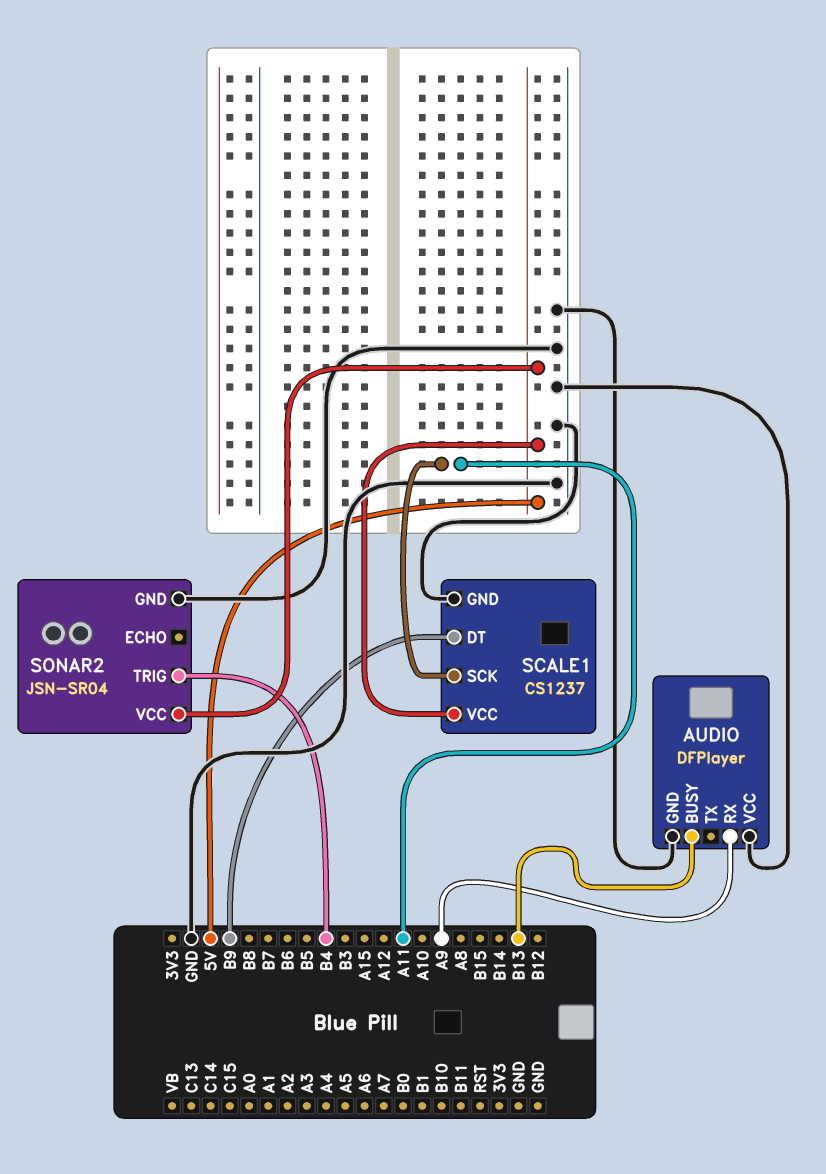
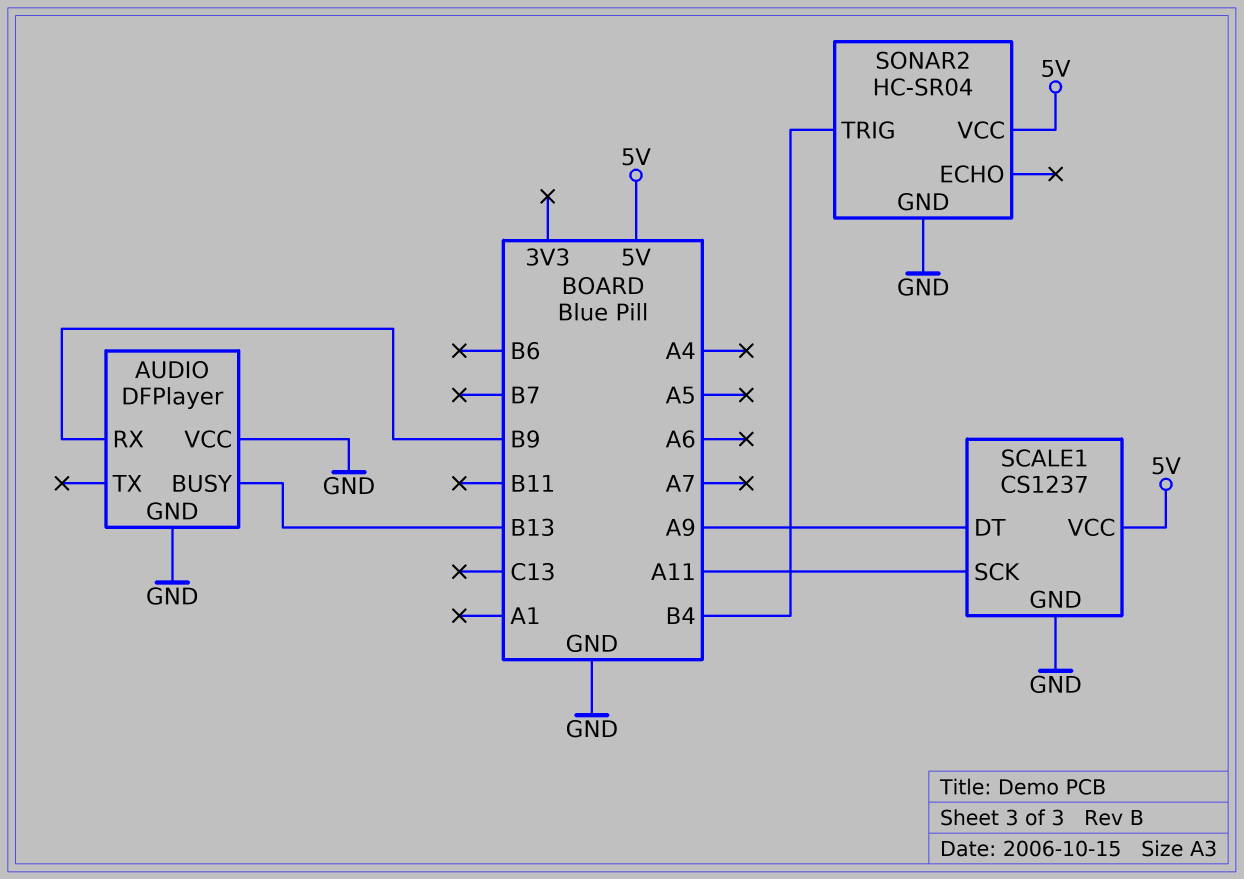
AUDIO pin RX: A9 -> B9
SCALE1 pin DT: B9 -> A9
SONAR2: JSN-SR04 -> HC-SR04

